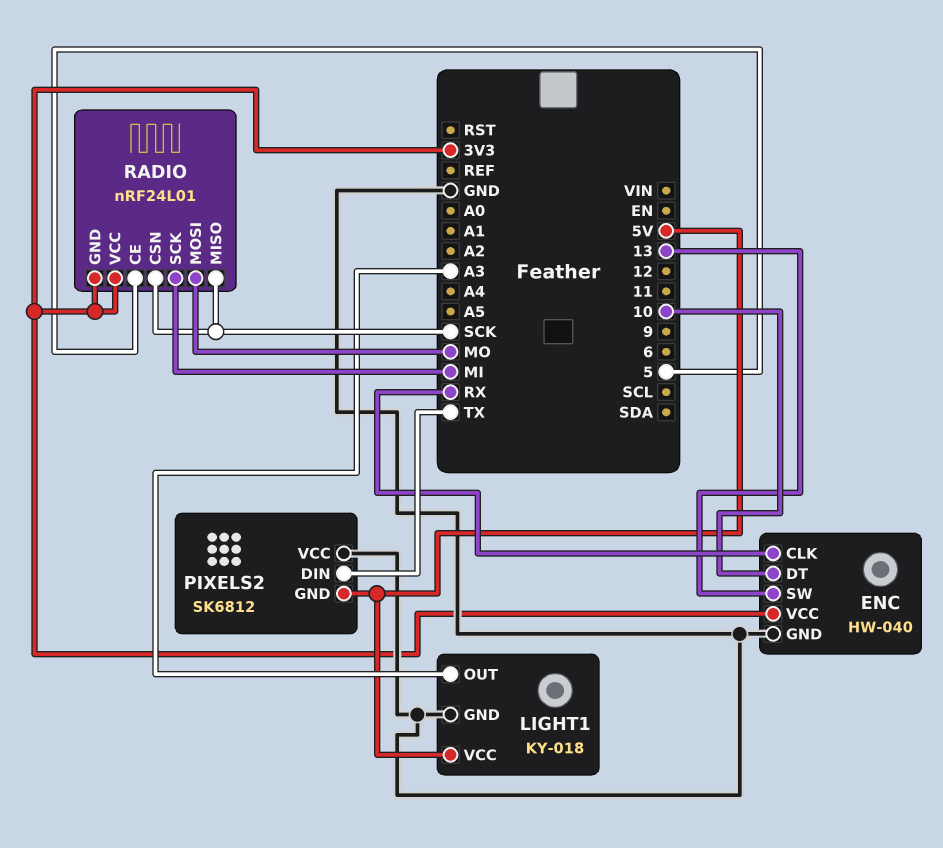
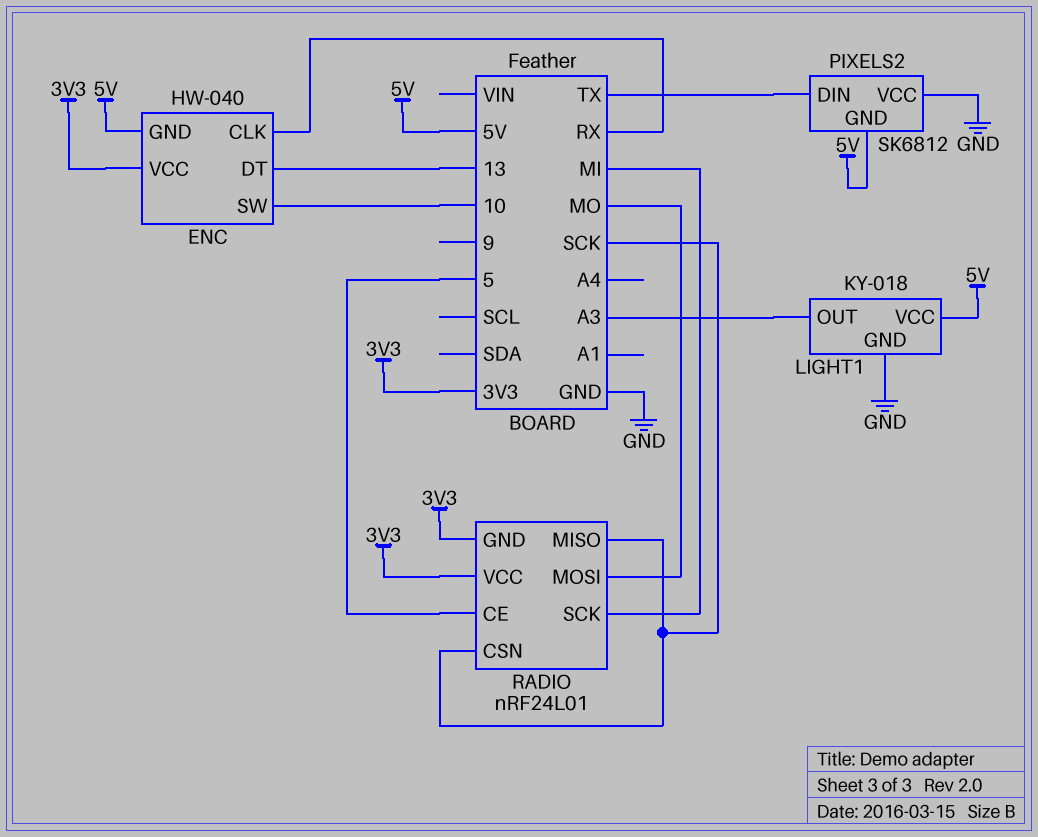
ENC pin DT: 10 -> 13
ENC pin GND: GND -> 5V
ENC pin SW: 13 -> 10

